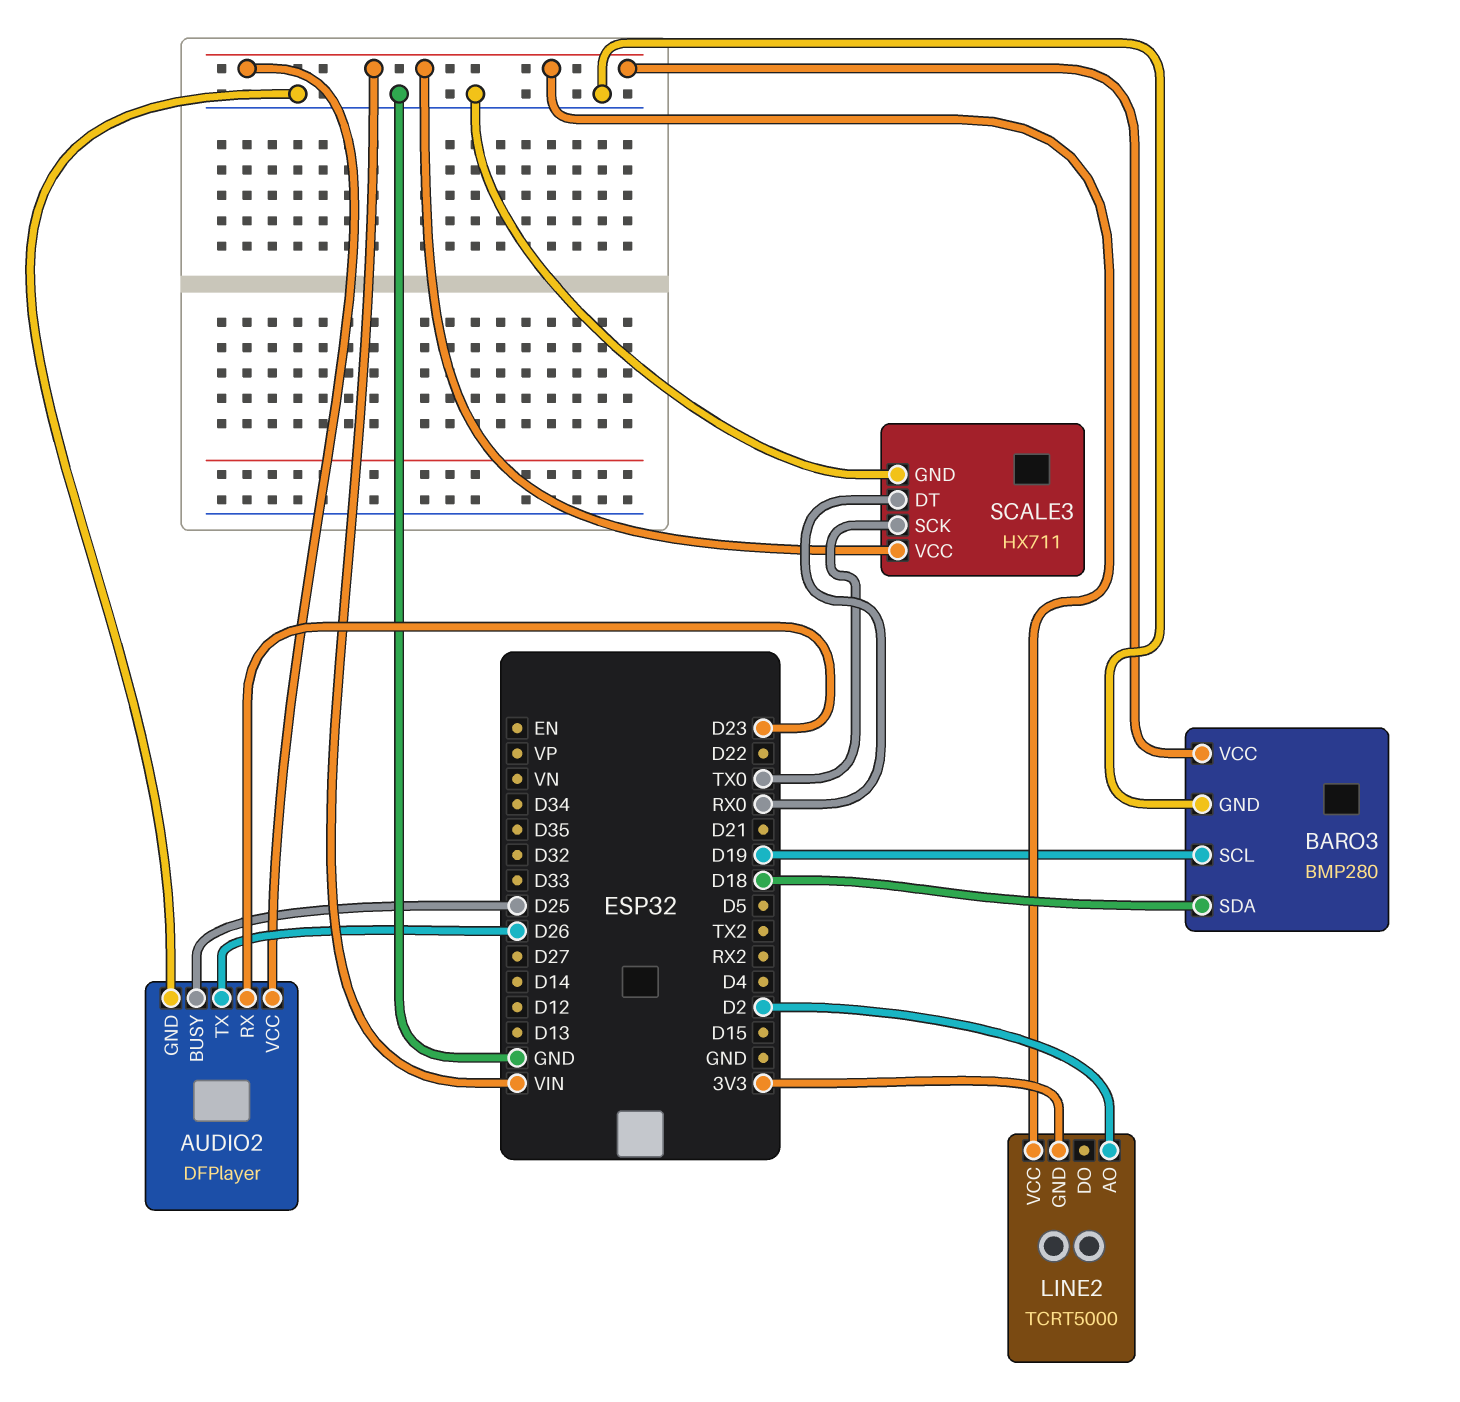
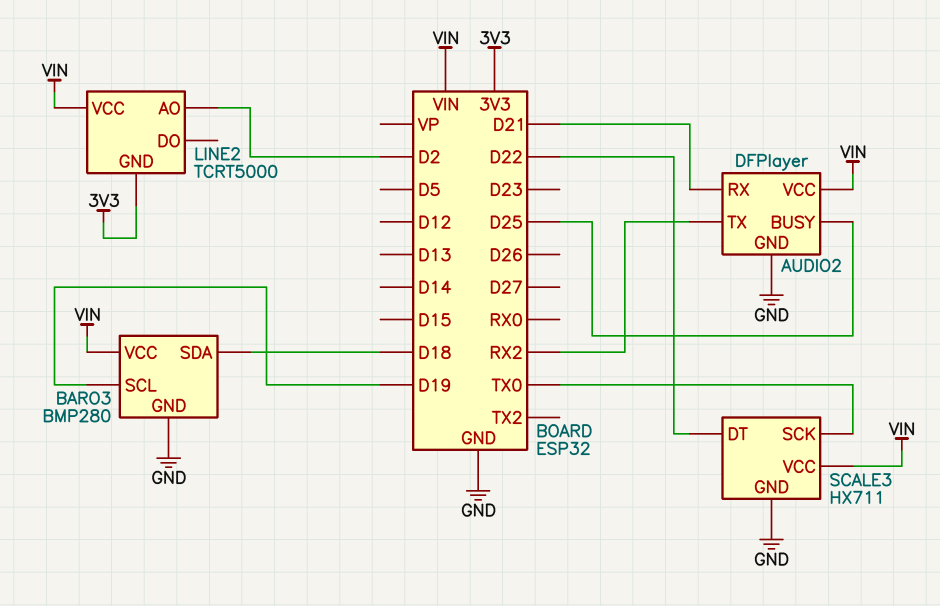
AUDIO2 pin RX: D23 -> D21
AUDIO2 pin TX: D26 -> RX2
SCALE3 pin DT: RX0 -> D22

